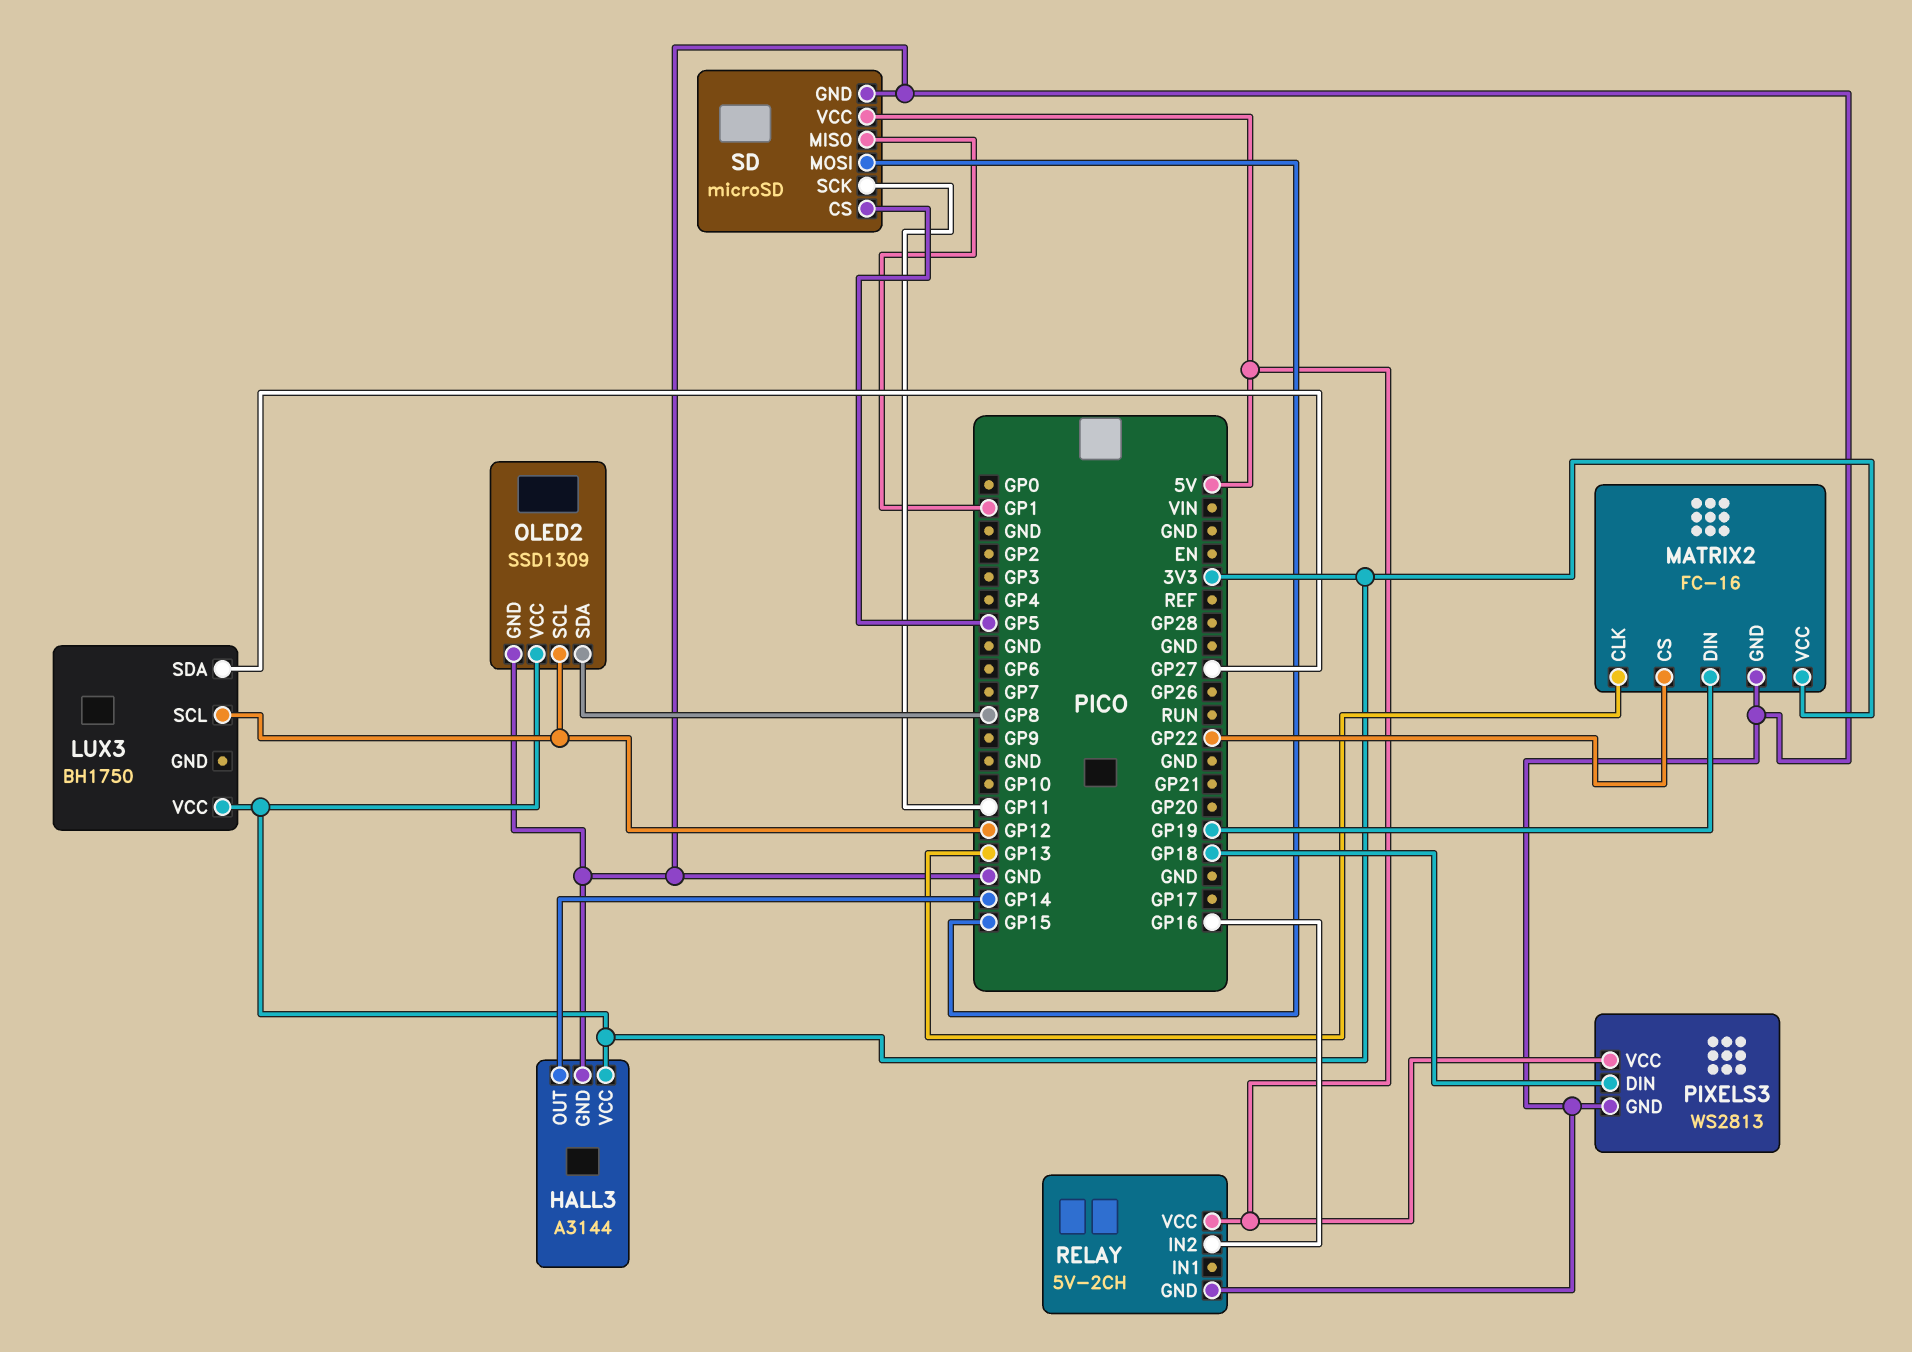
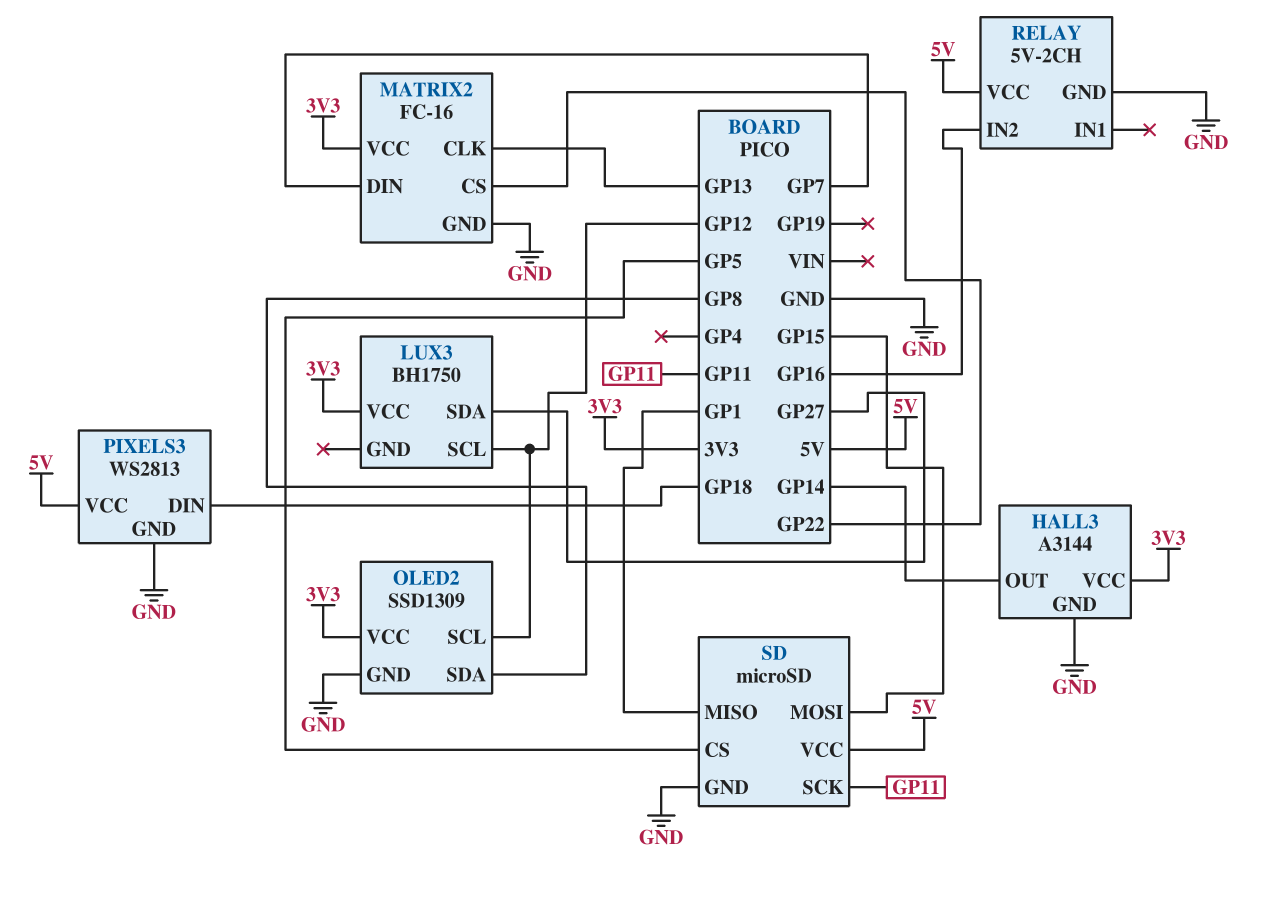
MATRIX2 pin DIN: GP19 -> GP7

